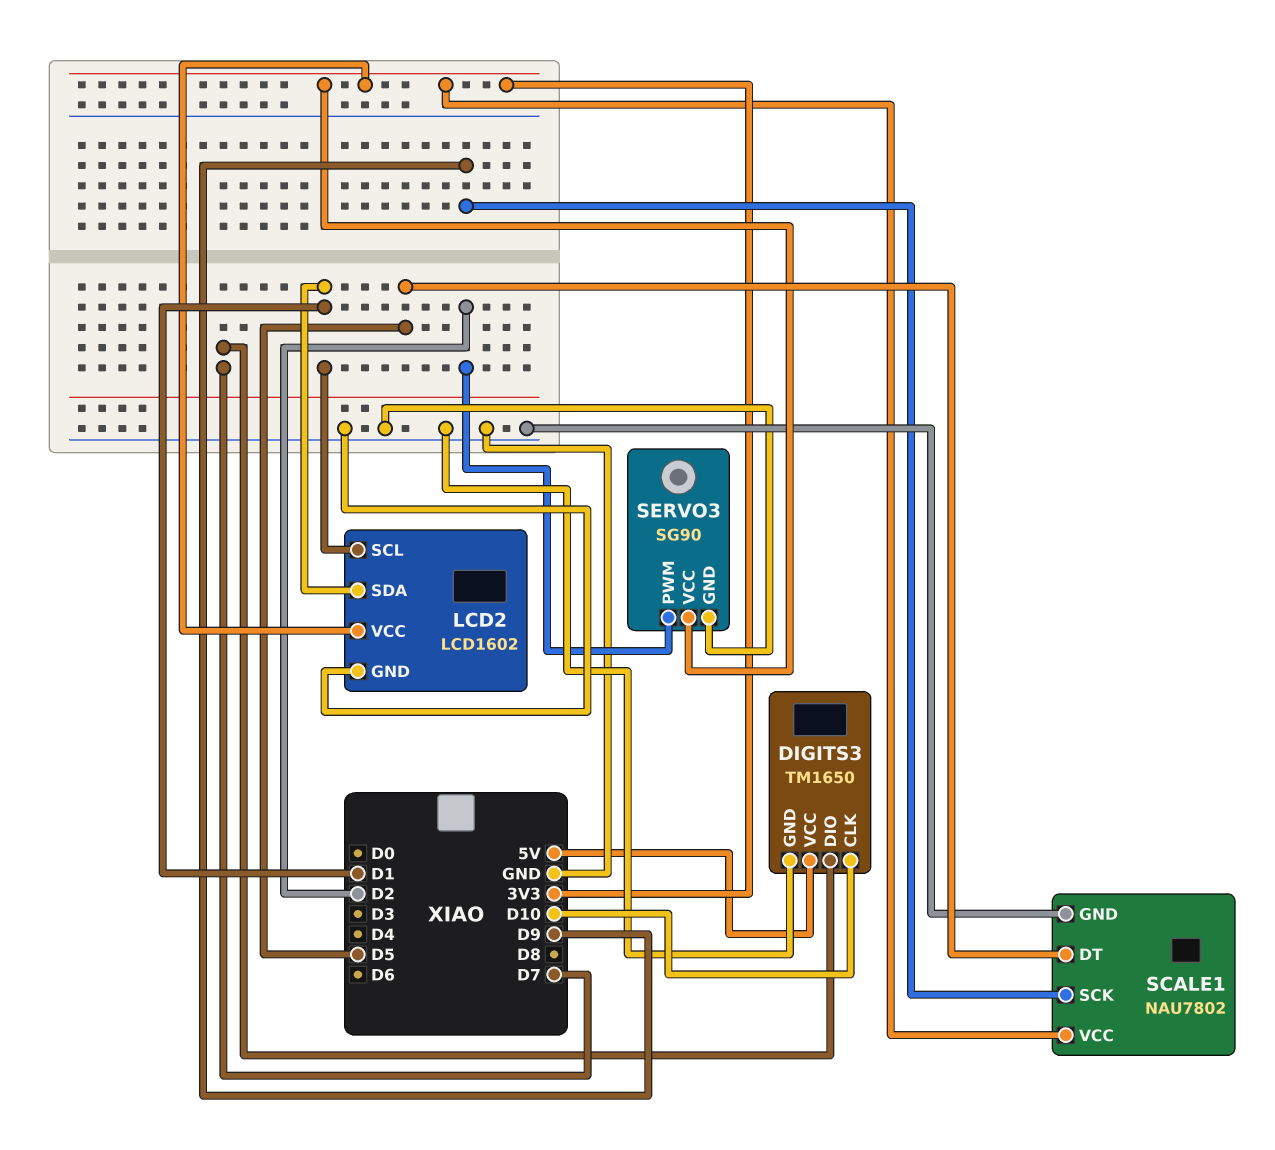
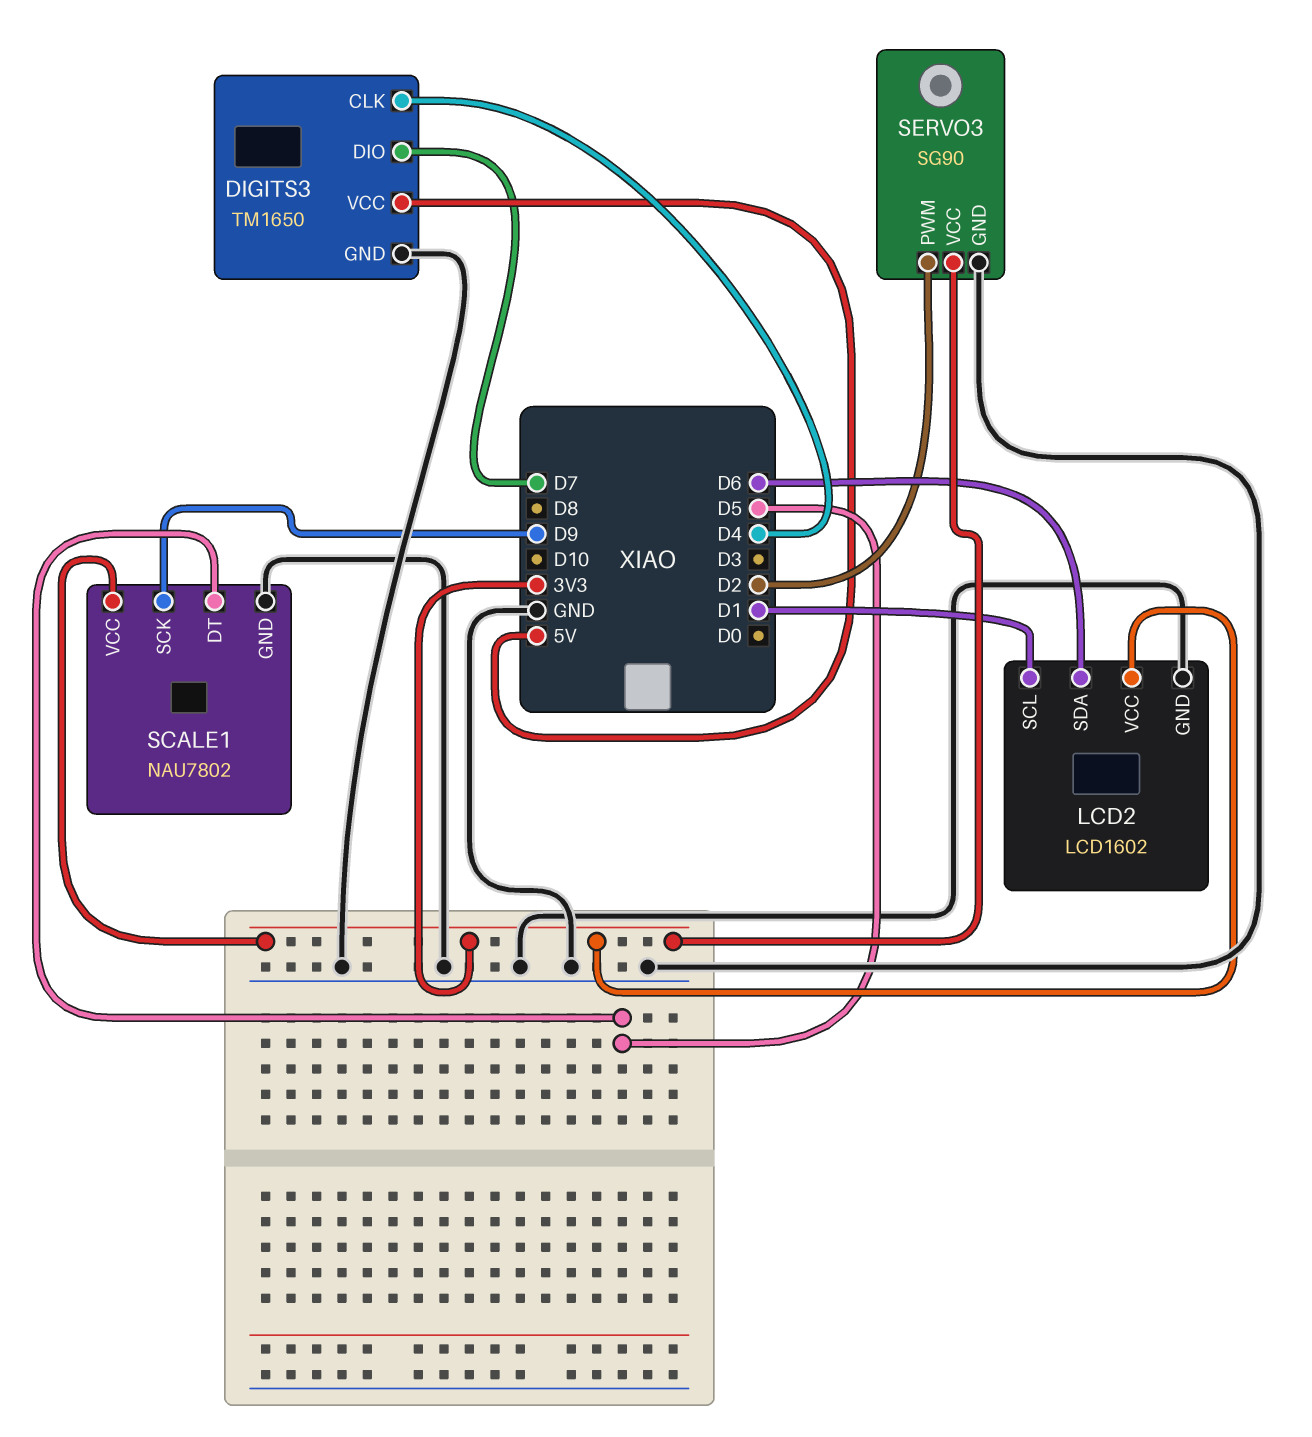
DIGITS3 pin CLK: D10 -> D4
LCD2 pin SDA: D1 -> D6

